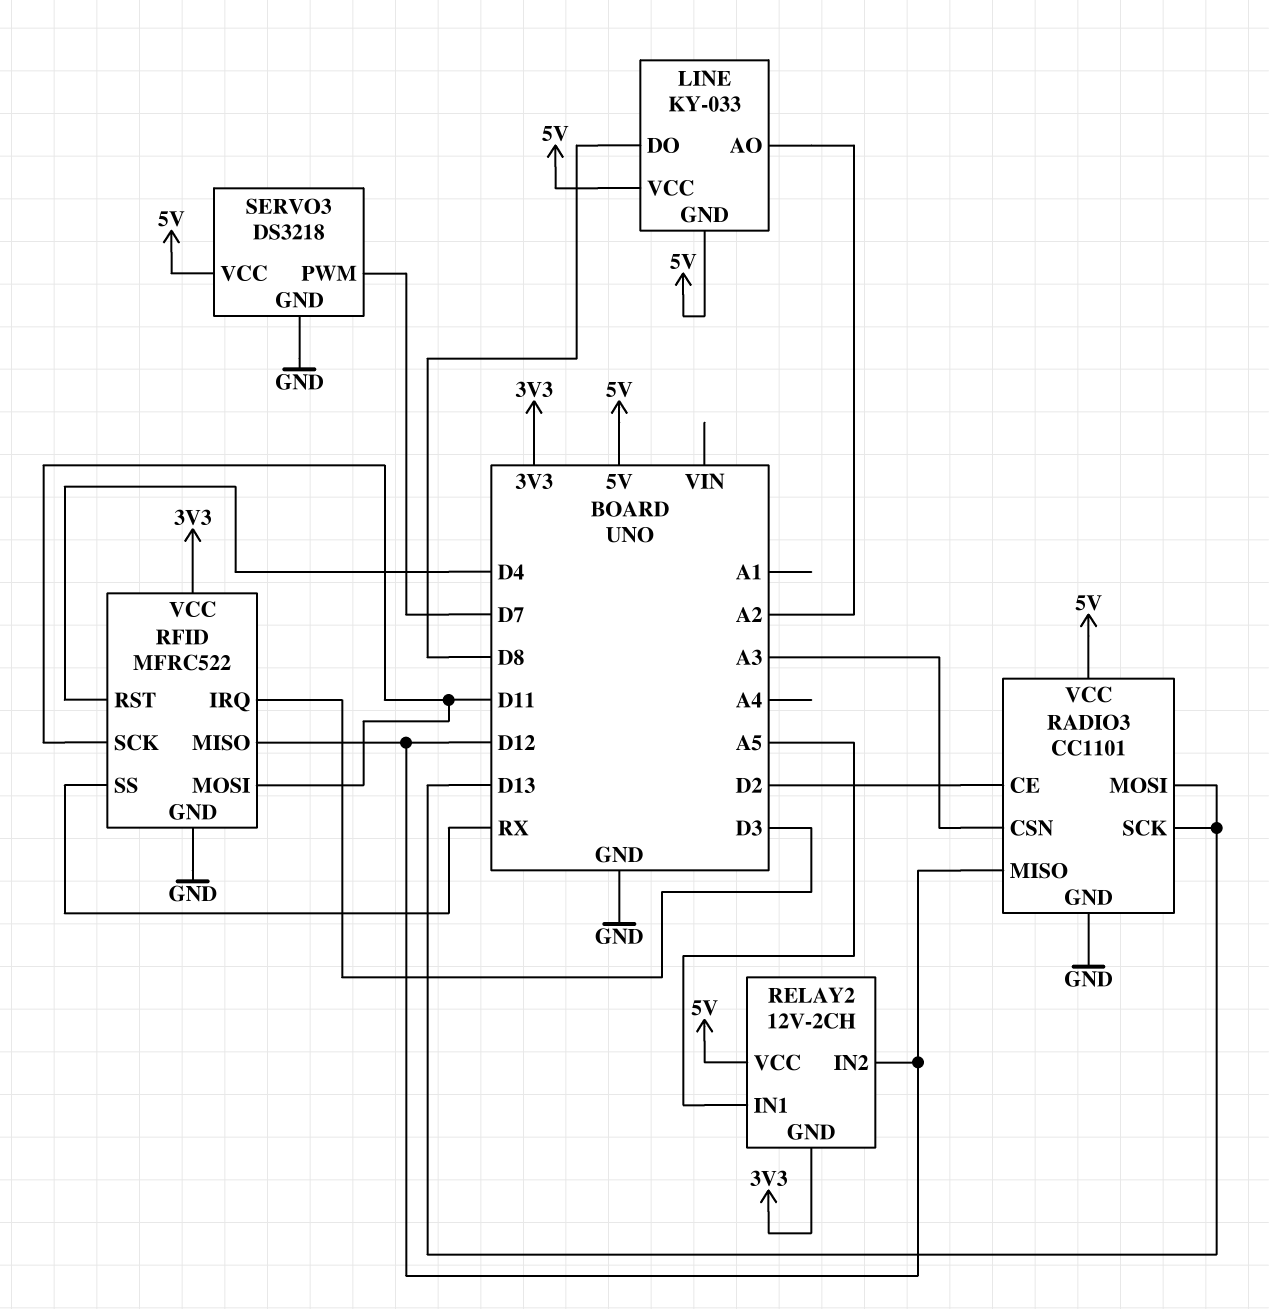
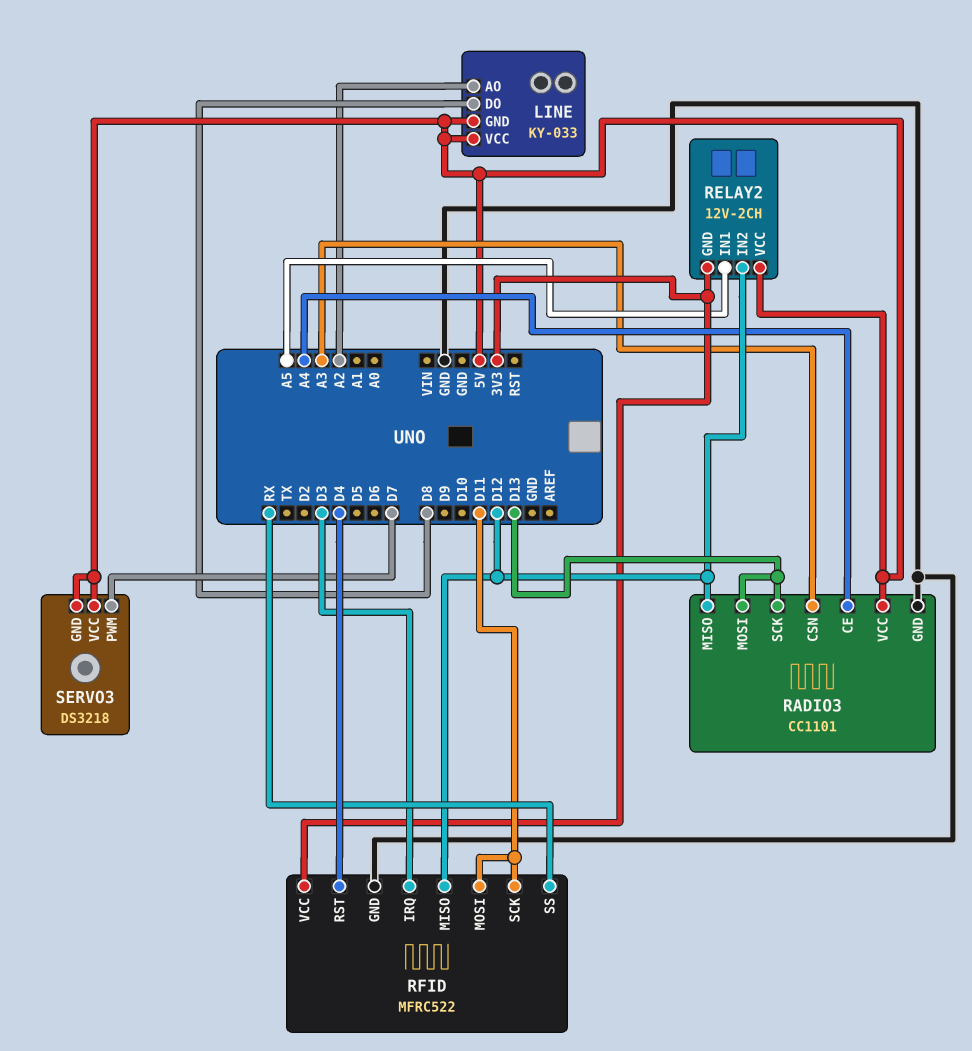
RADIO3 pin CE: D2 -> A4
SERVO3 pin GND: GND -> 5V

